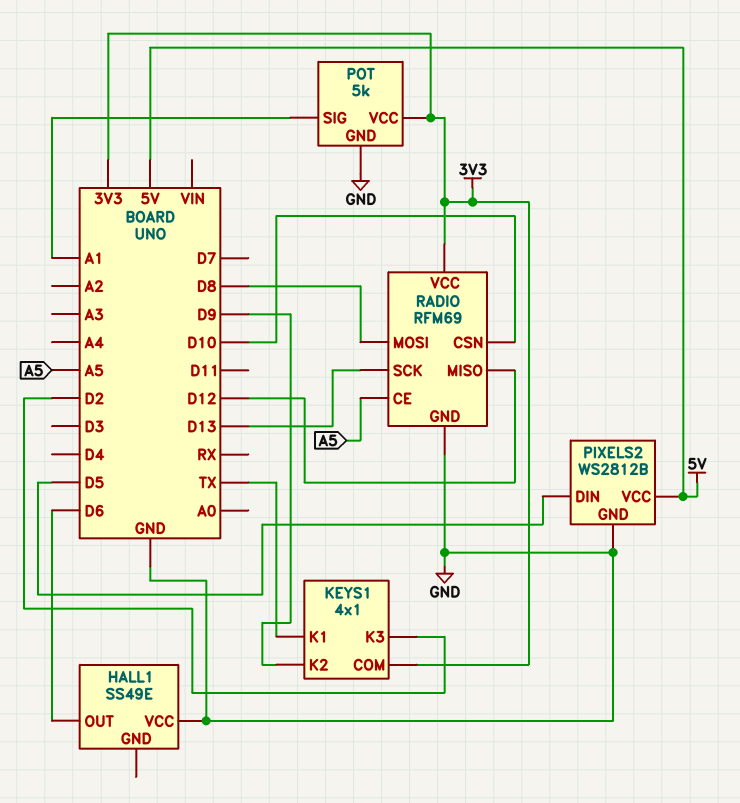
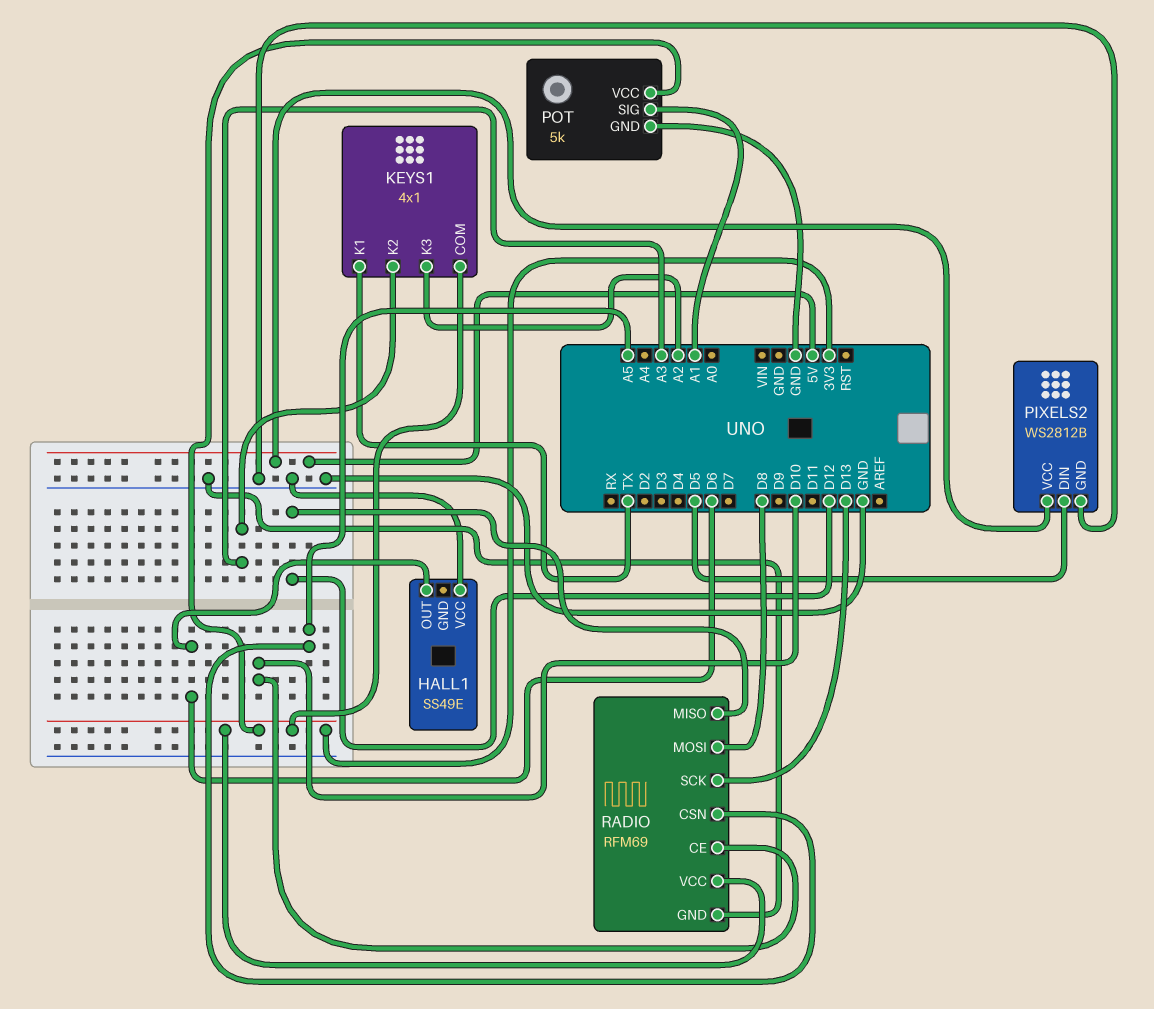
KEYS1 pin K2: D9 -> A3
KEYS1 pin K3: D2 -> A2
RADIO pin CE: A5 -> D10
RADIO pin CSN: D10 -> A5

